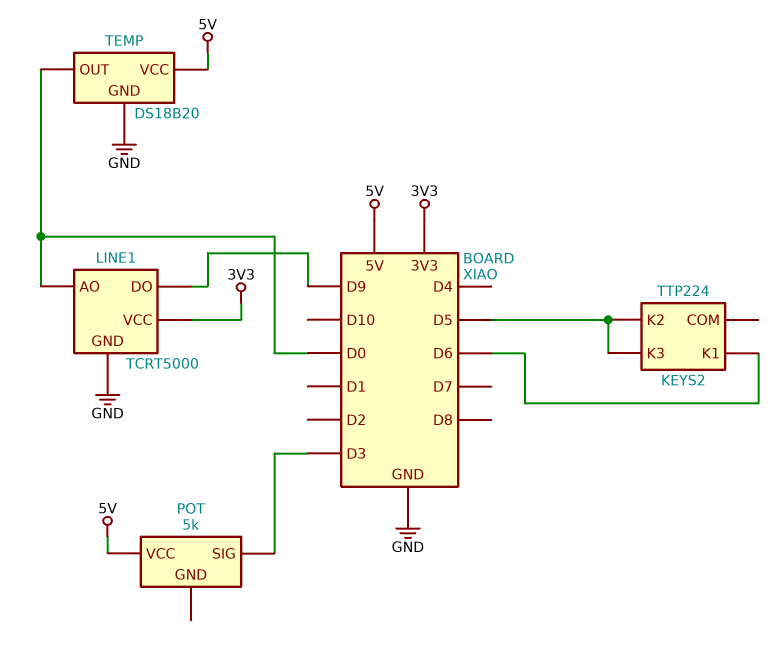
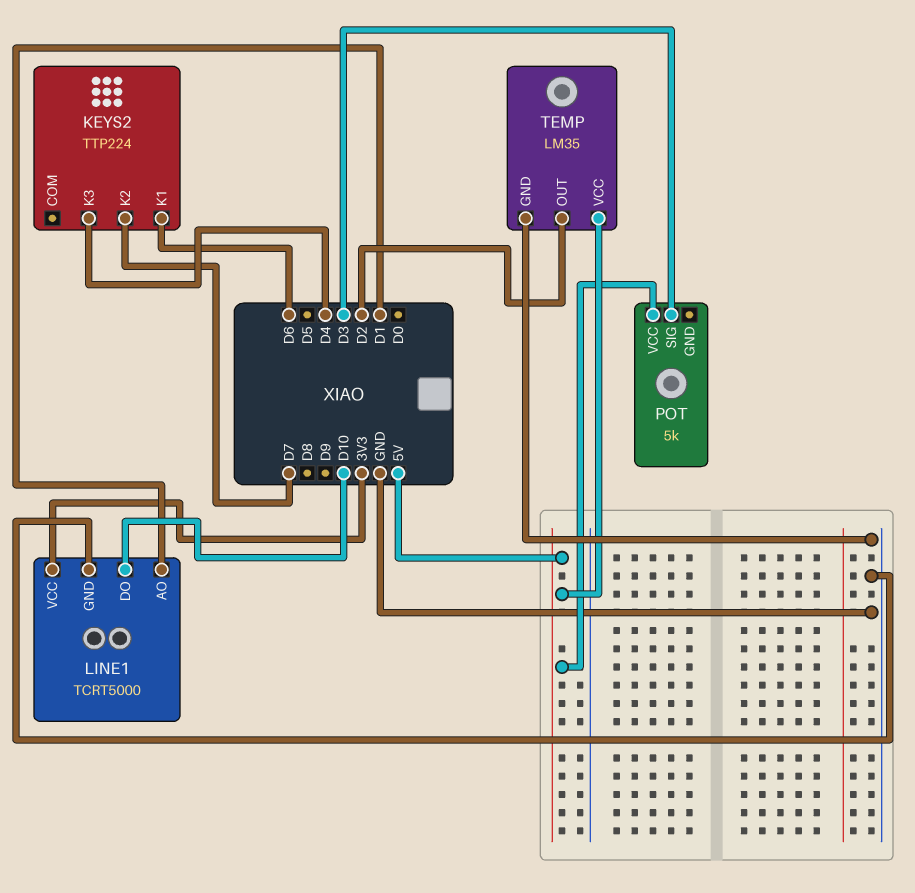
KEYS2 pin K2: D5 -> D7
KEYS2 pin K3: D5 -> D4
LINE1 pin AO: D0 -> D1
LINE1 pin DO: D9 -> D10
TEMP: DS18B20 -> LM35
TEMP pin OUT: D0 -> D2

